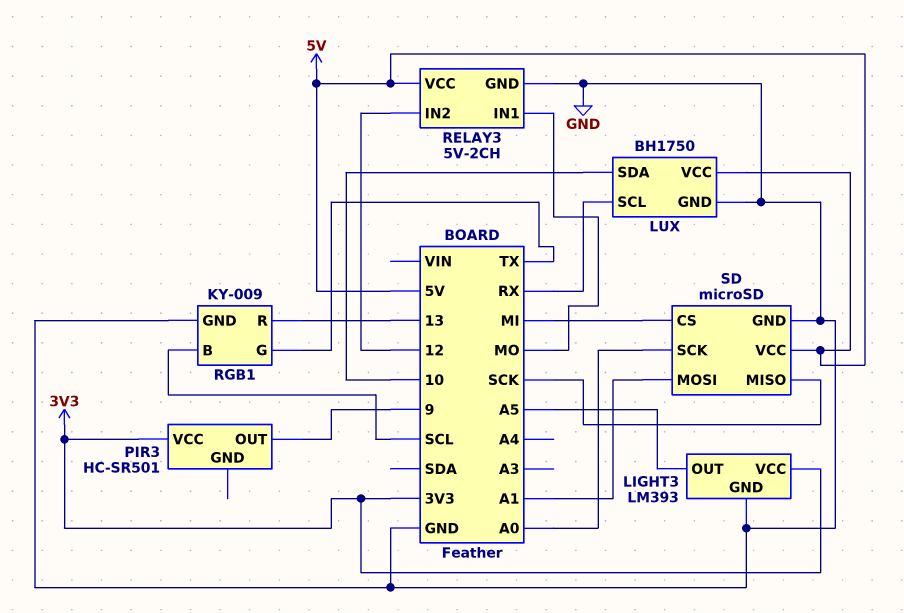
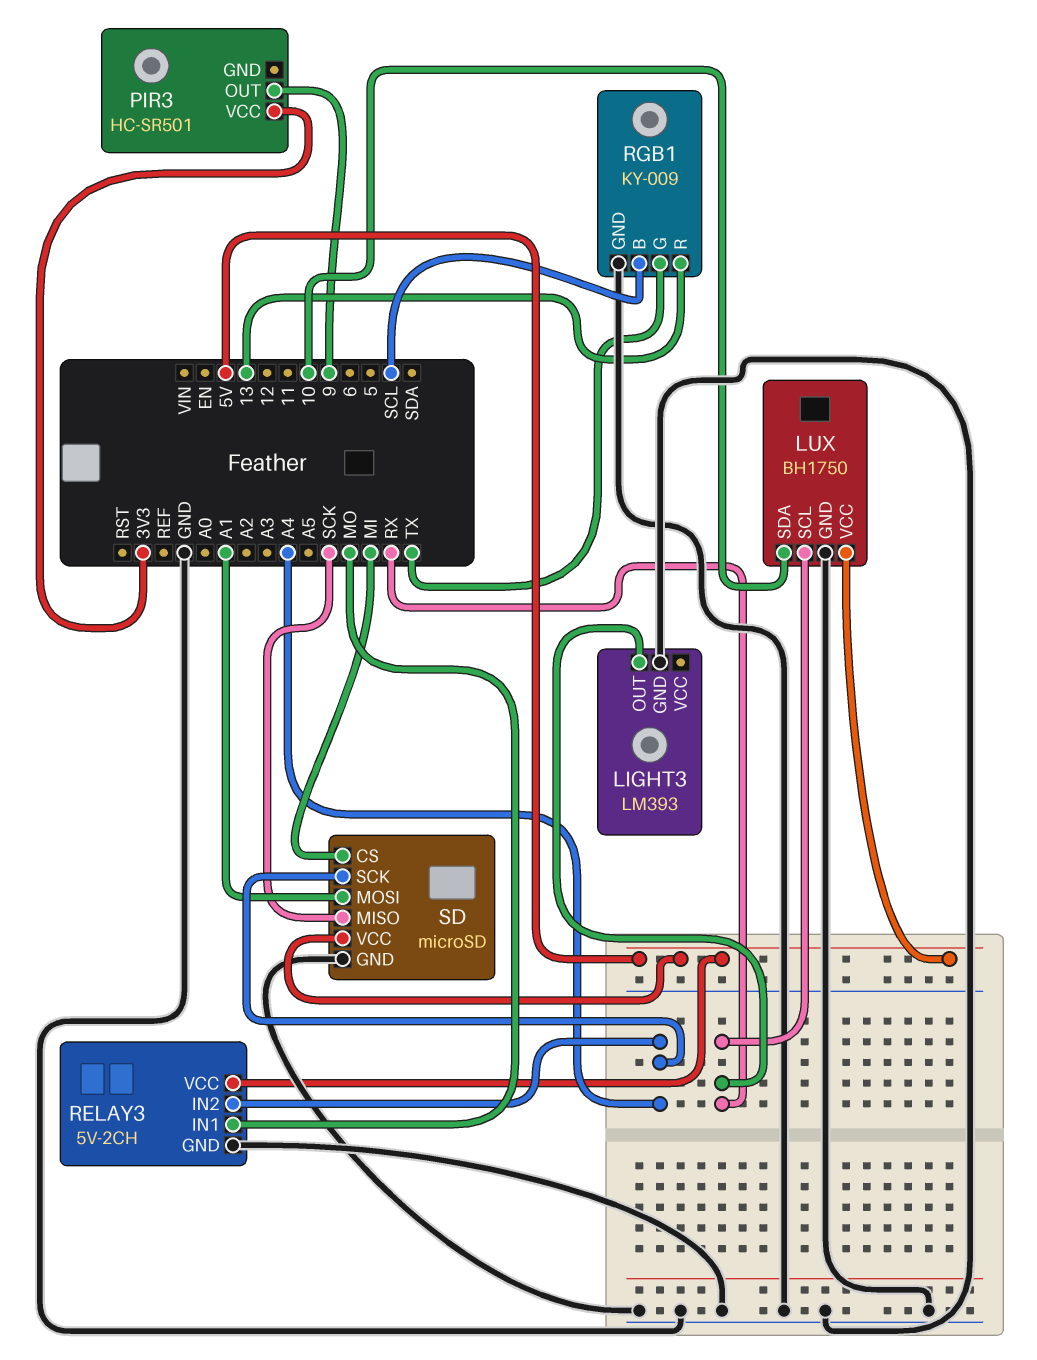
LIGHT3 pin OUT: A5 -> RX
LIGHT3 pin VCC: 3V3 -> none
RELAY3 pin IN2: 12 -> A4
SD pin SCK: A0 -> A4

